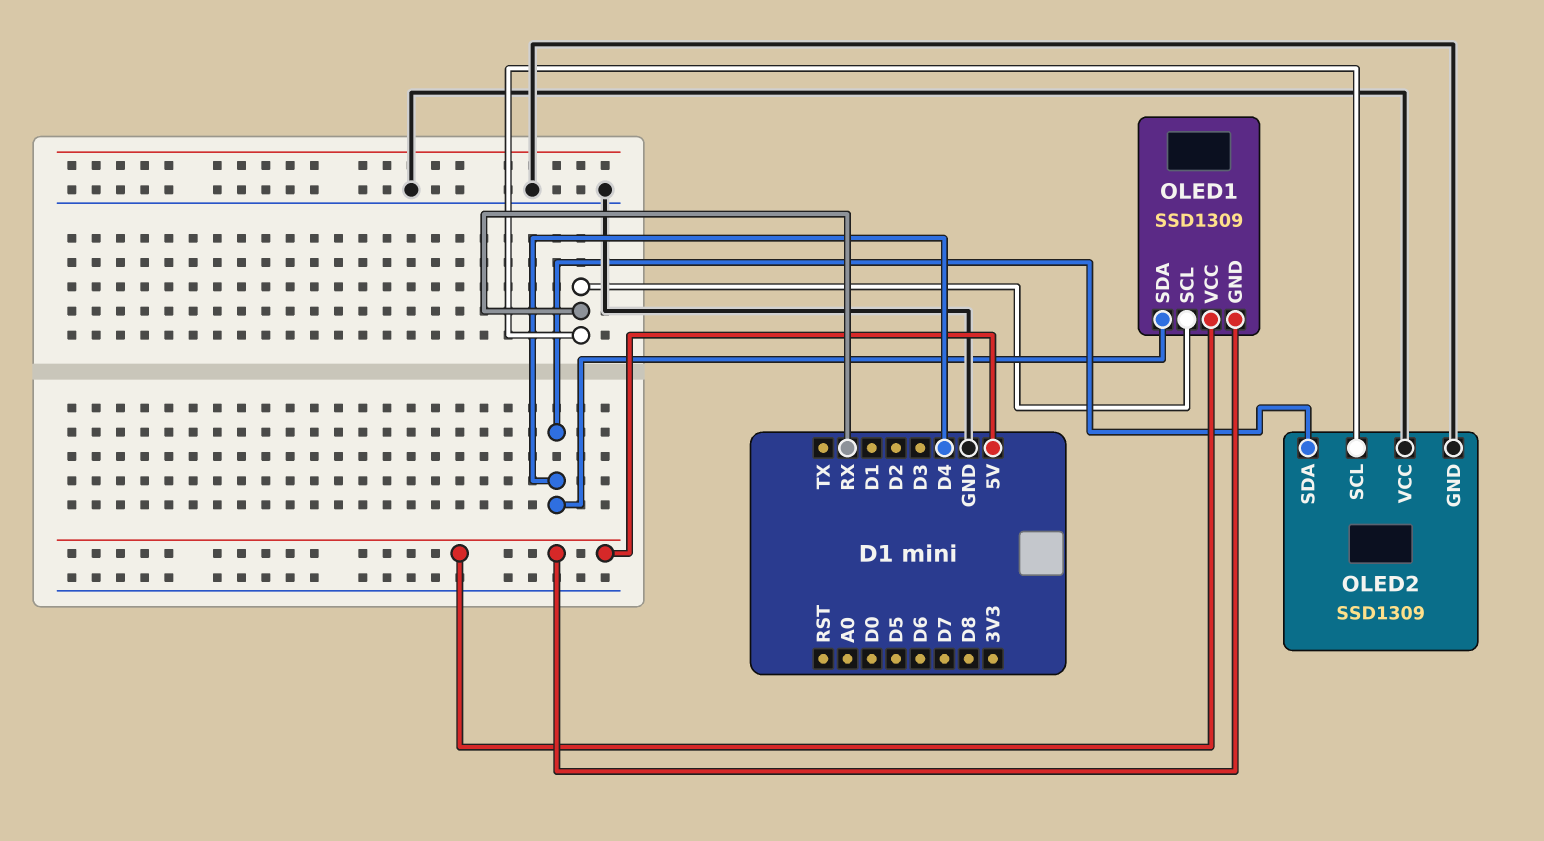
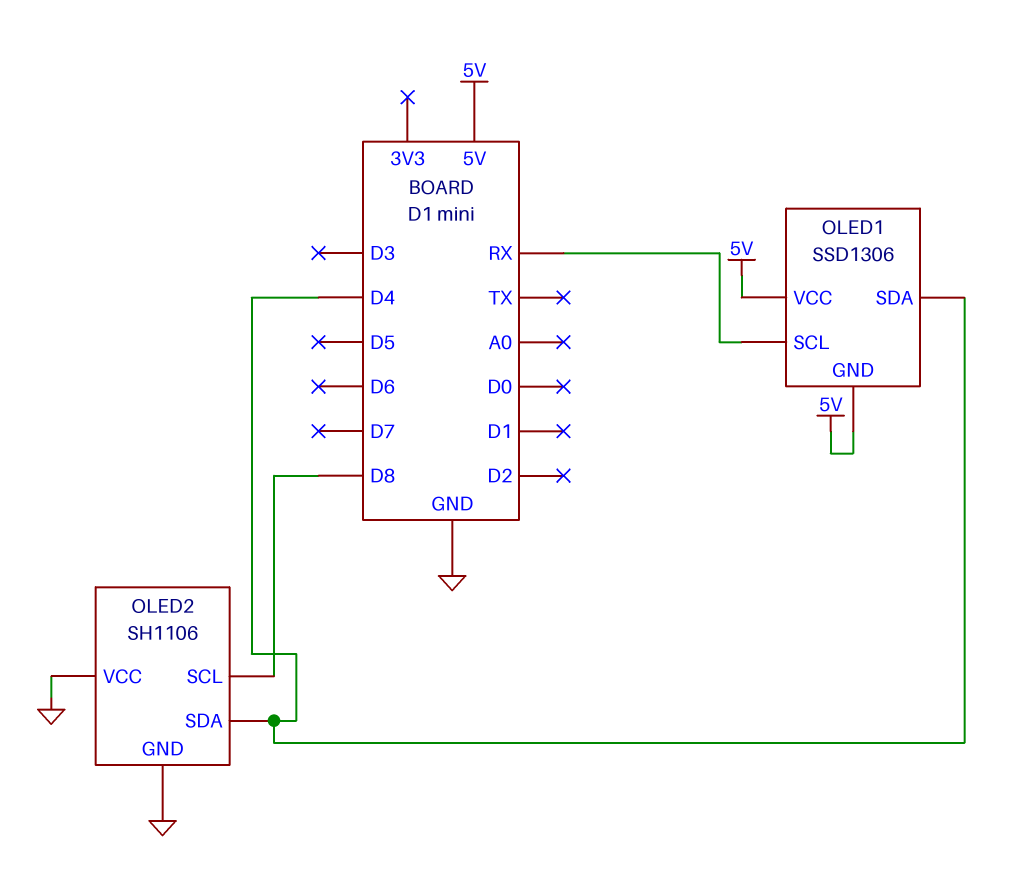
OLED1: SSD1309 -> SSD1306
OLED2: SSD1309 -> SH1106
OLED2 pin SCL: RX -> D8

